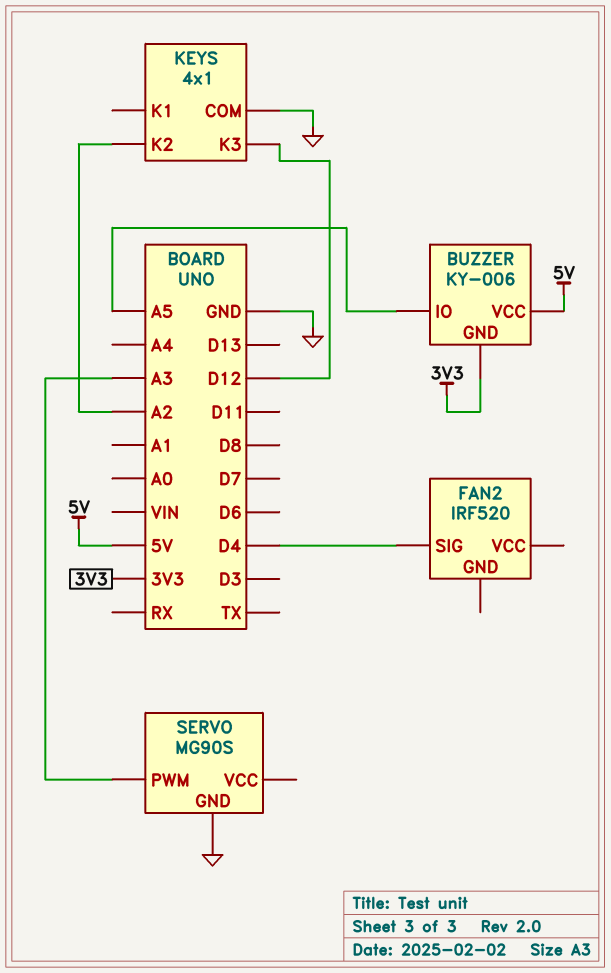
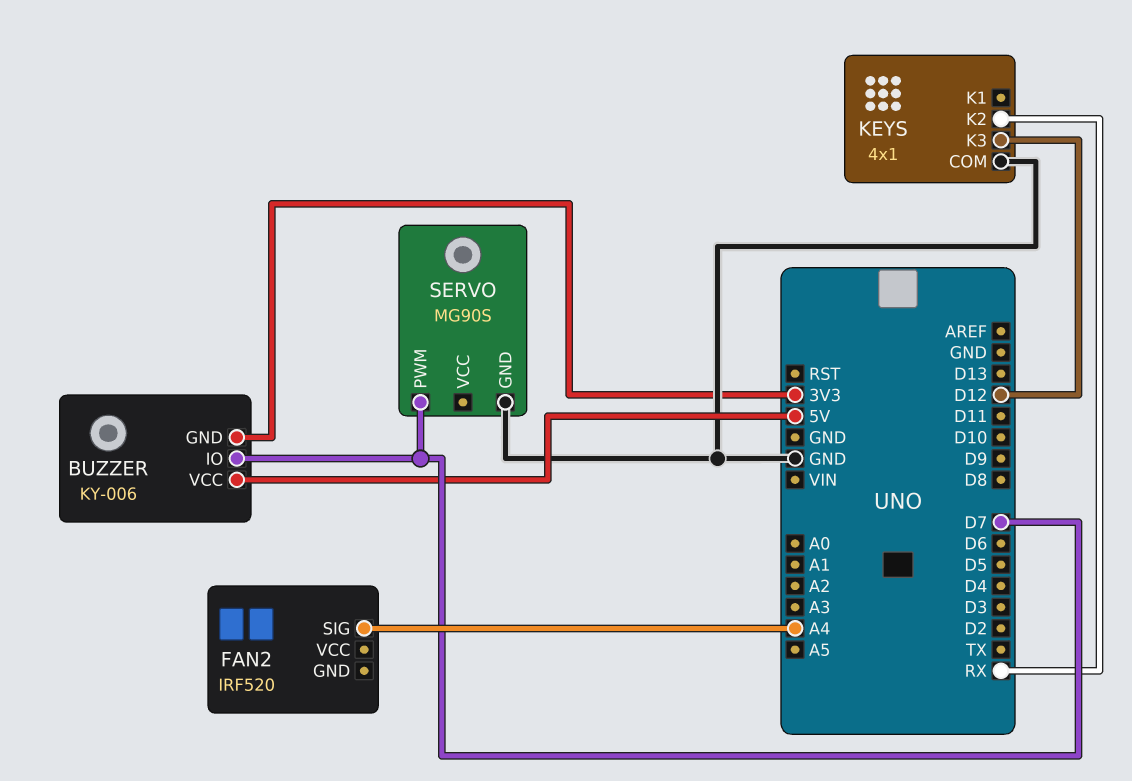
BUZZER pin IO: A5 -> D7
FAN2 pin SIG: D4 -> A4
KEYS pin K2: A2 -> RX
SERVO pin PWM: A3 -> D7

